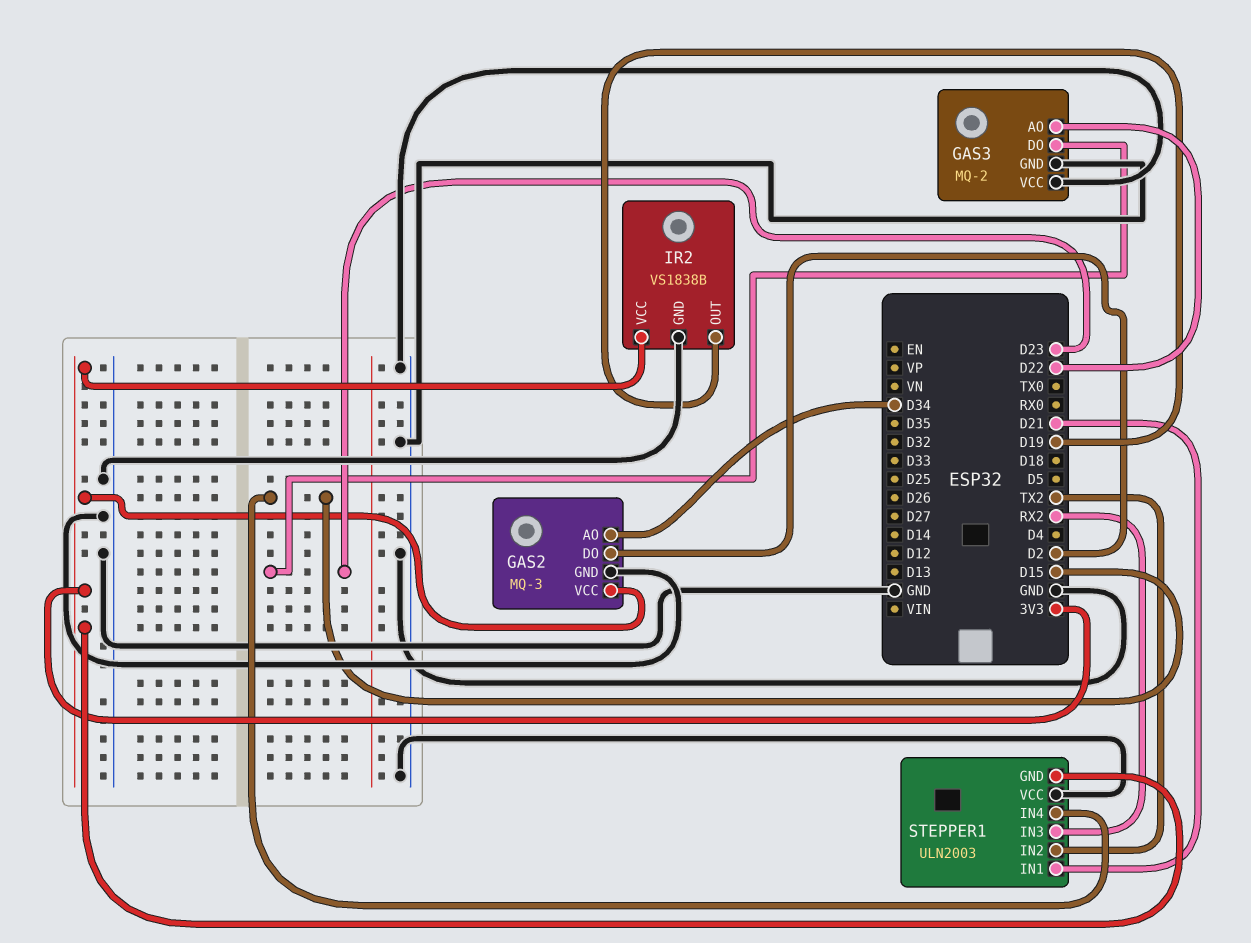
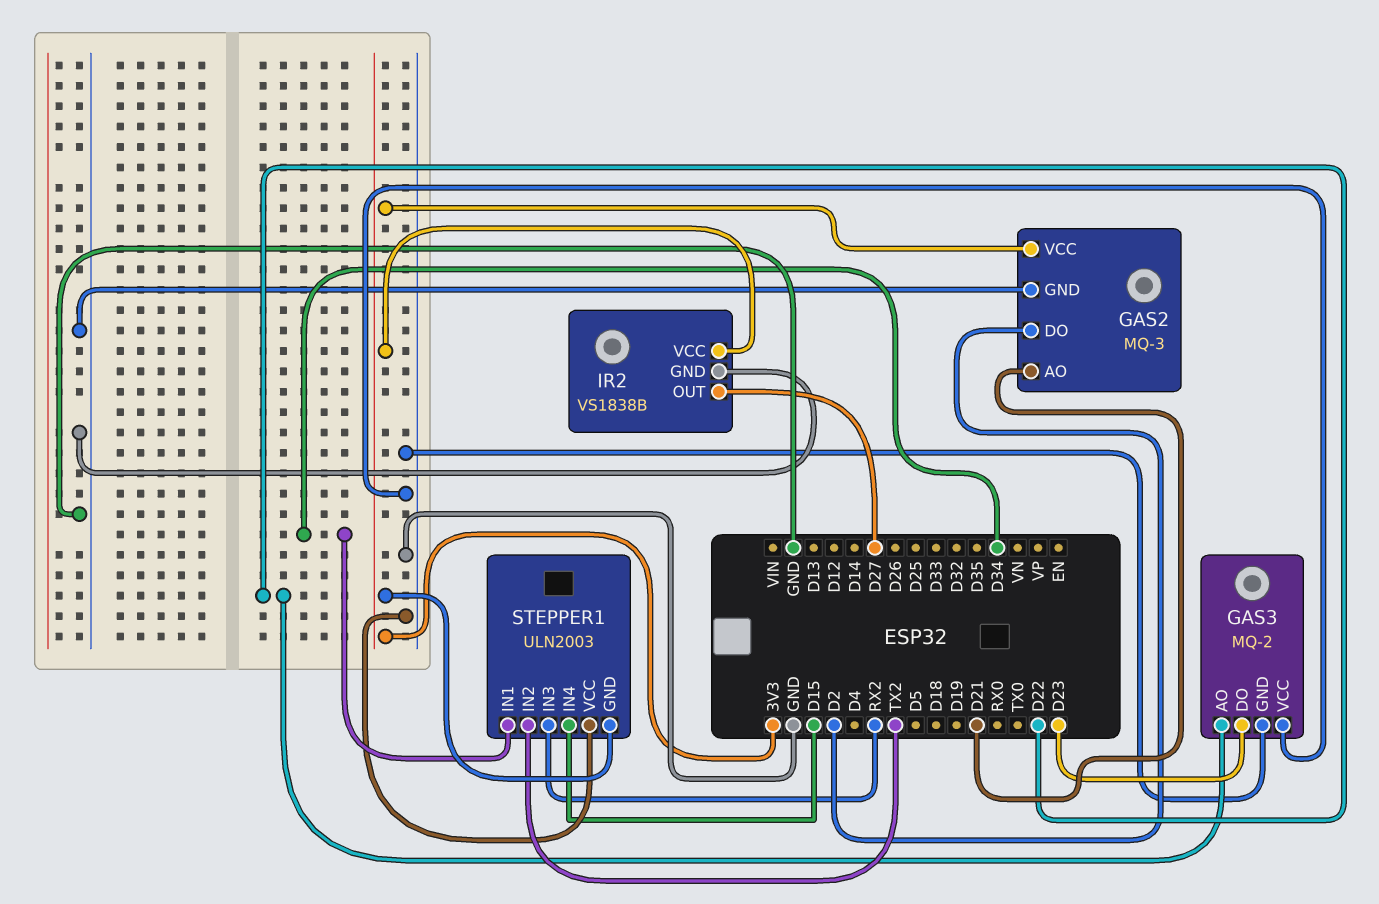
GAS2 pin AO: D34 -> D21
IR2 pin OUT: D19 -> D27
STEPPER1 pin IN1: D21 -> D34

